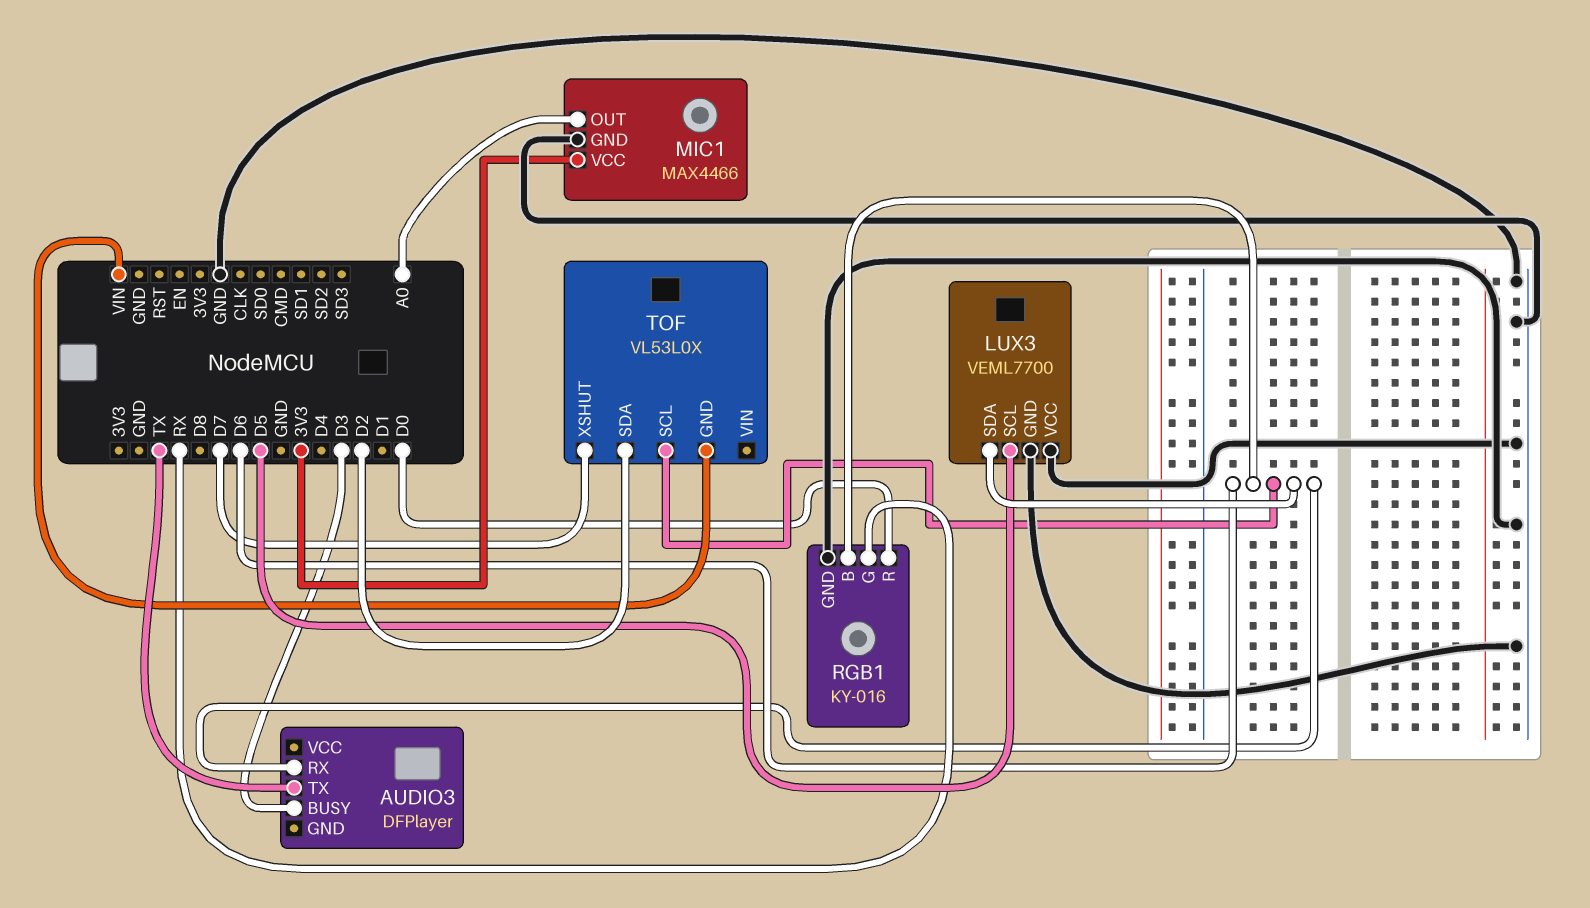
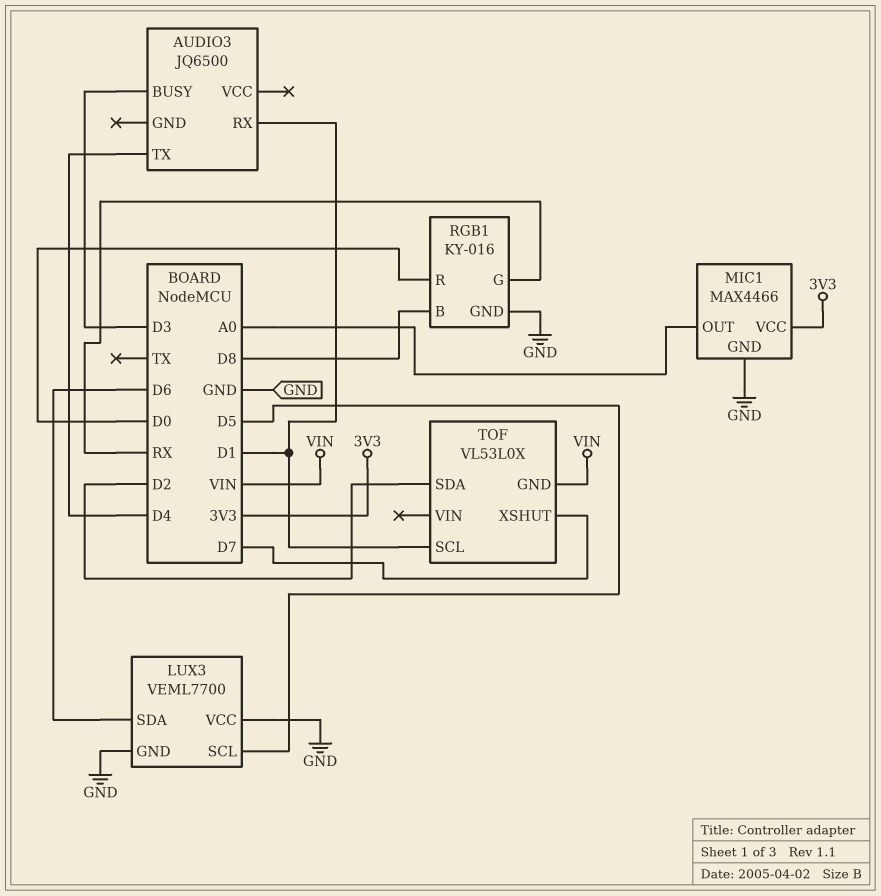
AUDIO3: DFPlayer -> JQ6500
AUDIO3 pin RX: D6 -> D1
AUDIO3 pin TX: TX -> D4
RGB1 pin B: D6 -> D8
TOF pin SCL: D6 -> D1

